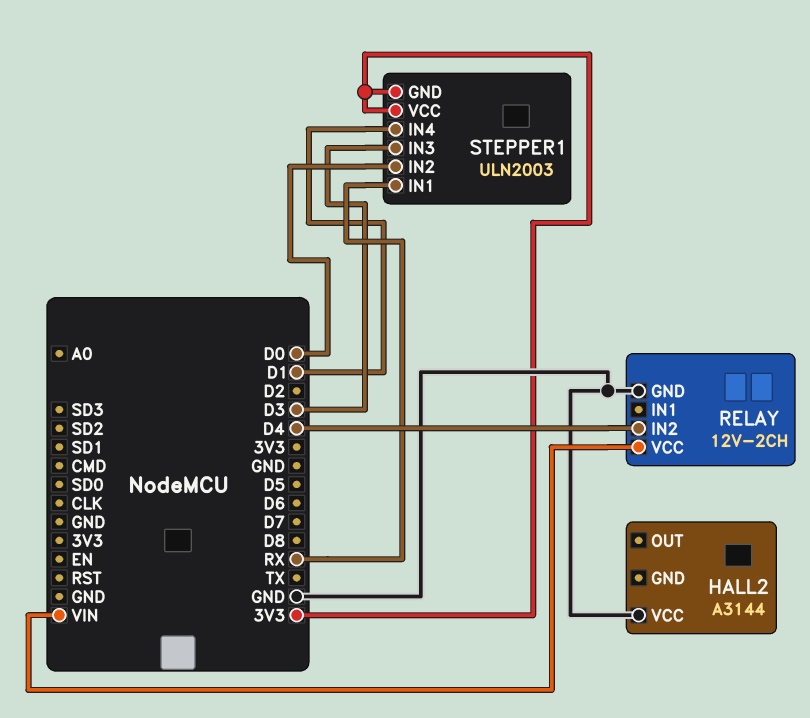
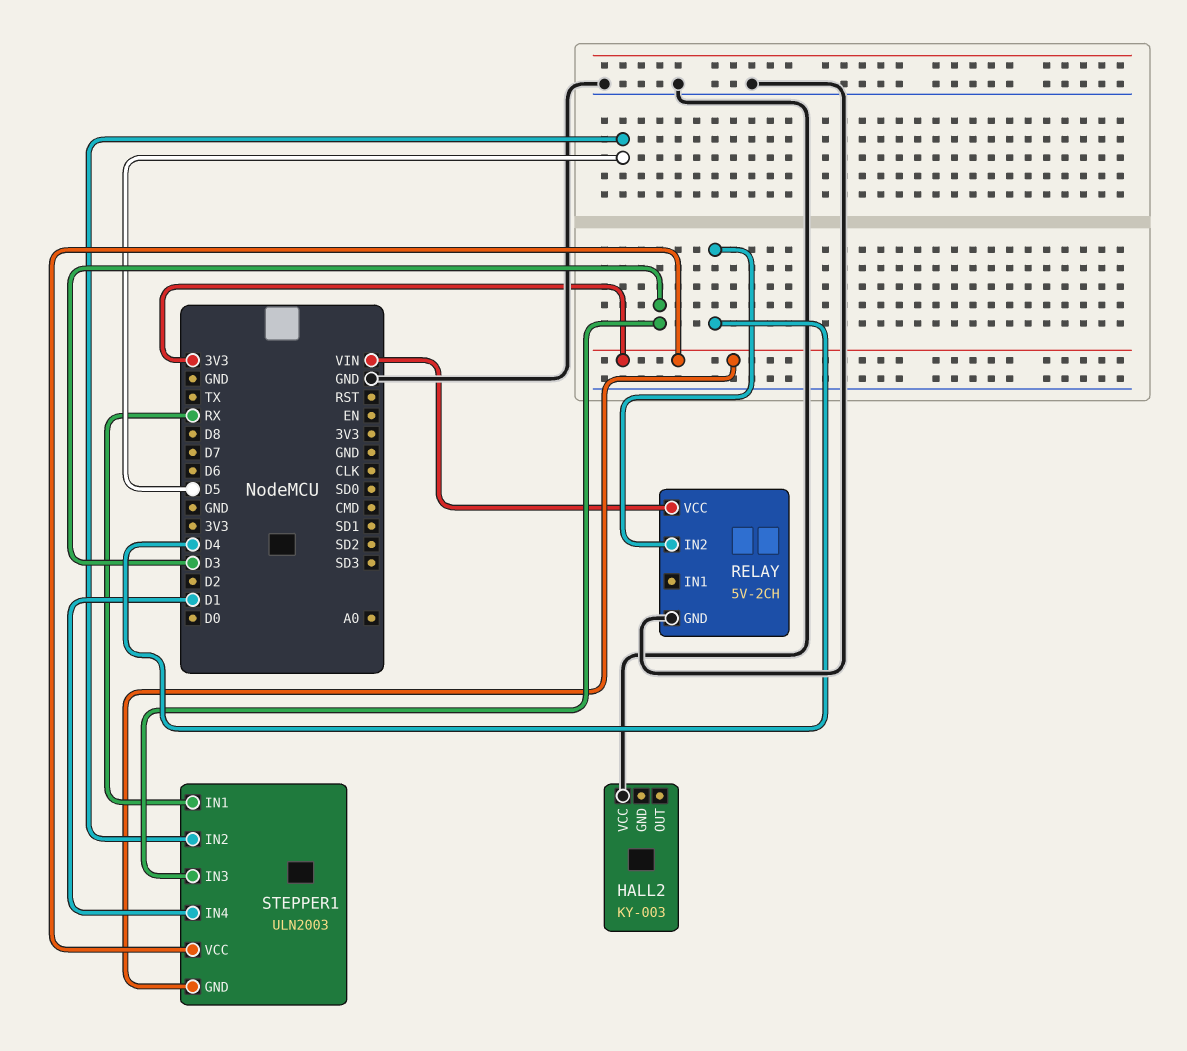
HALL2: A3144 -> KY-003
RELAY: 12V-2CH -> 5V-2CH
STEPPER1 pin IN2: D0 -> D5

